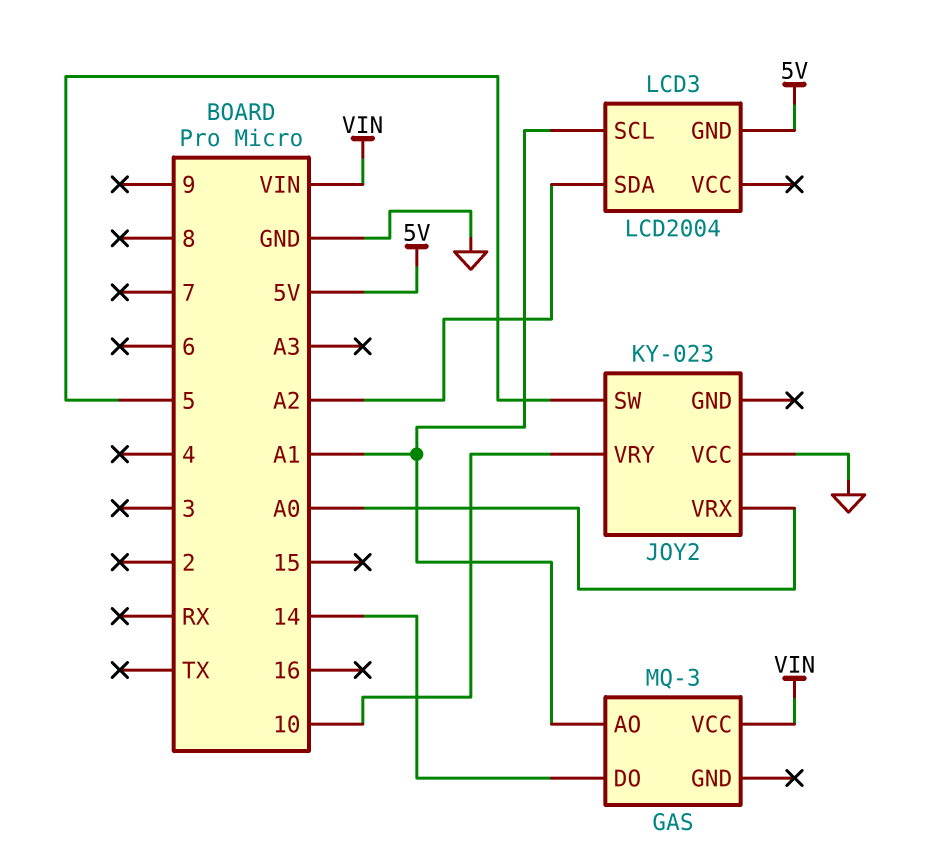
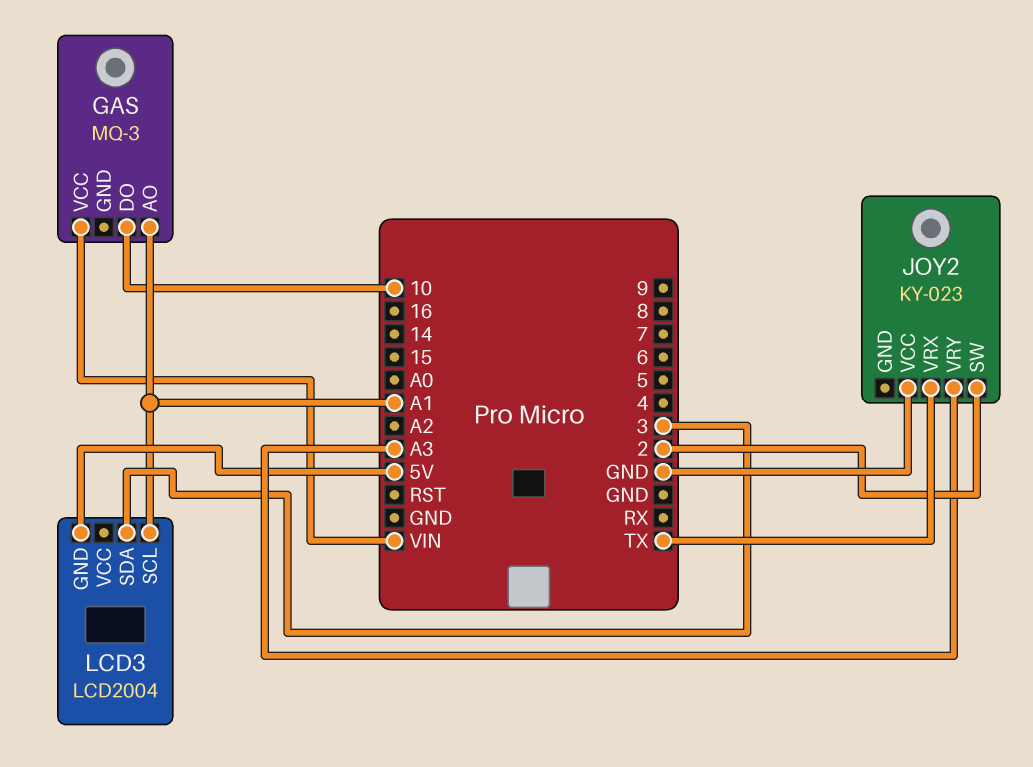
GAS pin DO: 14 -> 10
JOY2 pin SW: 5 -> 2
JOY2 pin VRX: A0 -> TX
JOY2 pin VRY: 10 -> A3
LCD3 pin SDA: A2 -> 3

